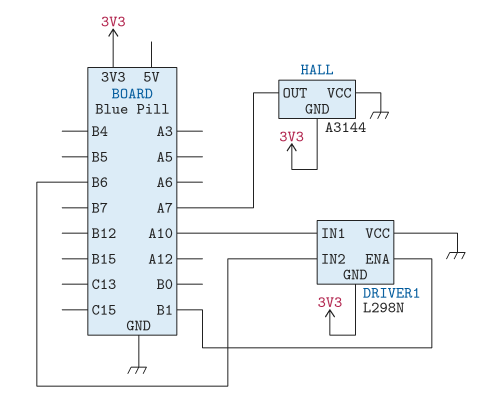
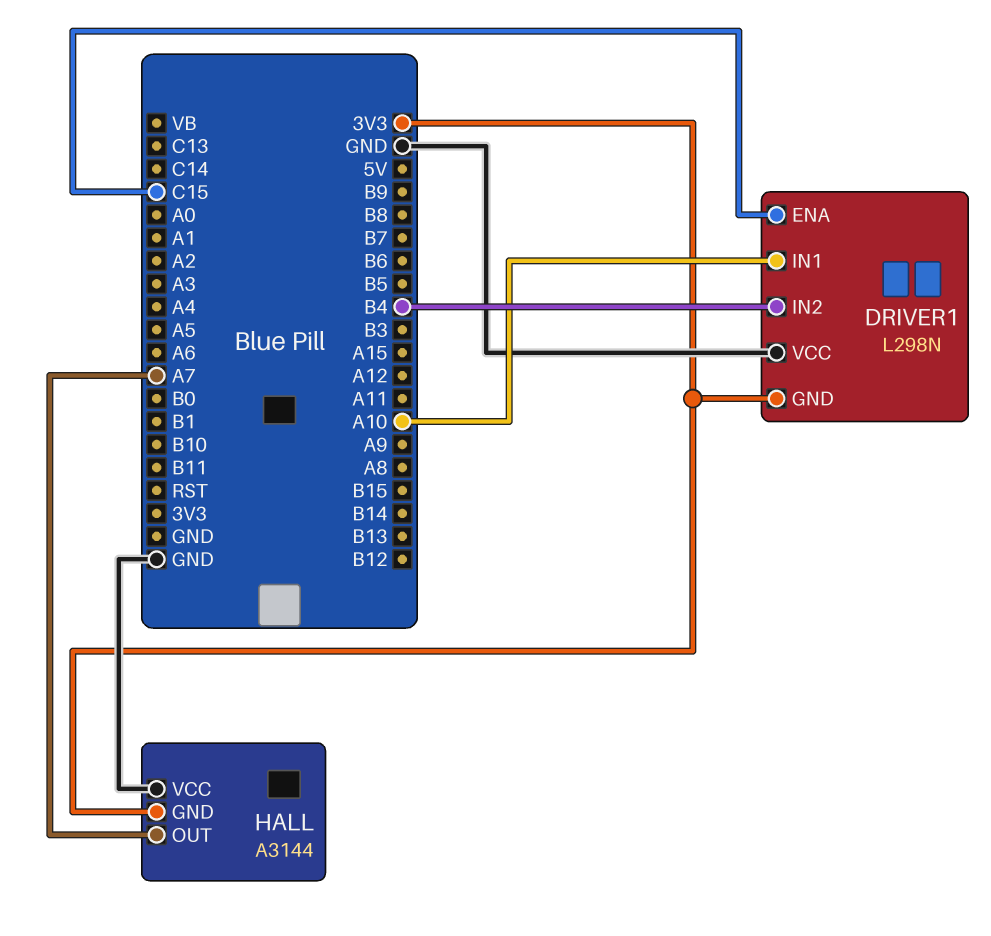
DRIVER1 pin ENA: B1 -> C15
DRIVER1 pin IN2: B6 -> B4

